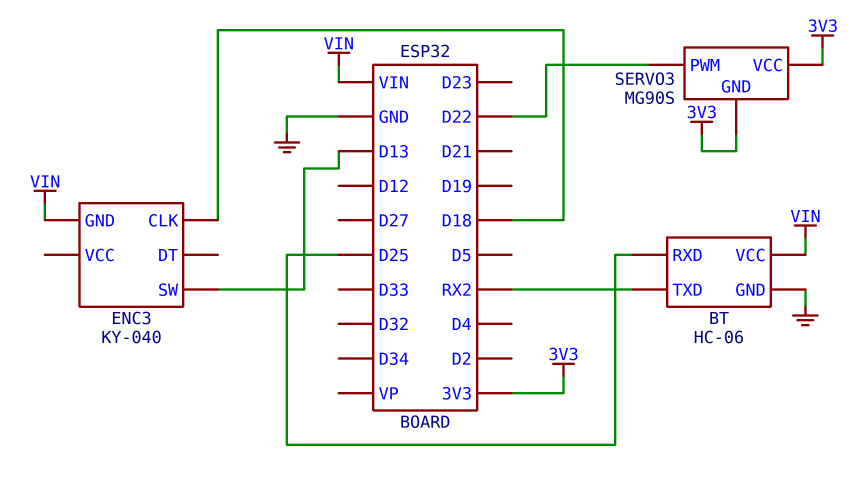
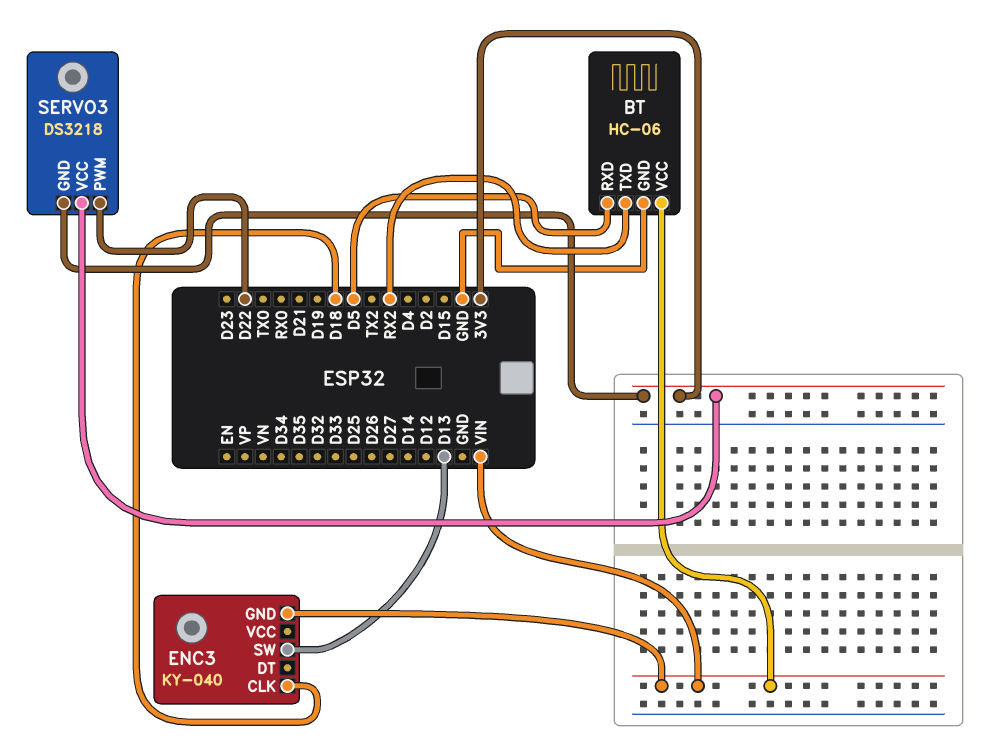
BT pin RXD: D25 -> D5
SERVO3: MG90S -> DS3218

